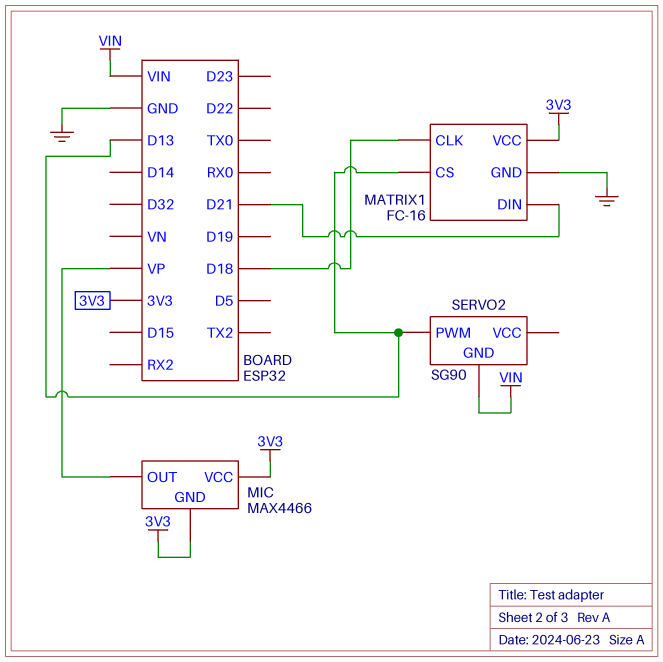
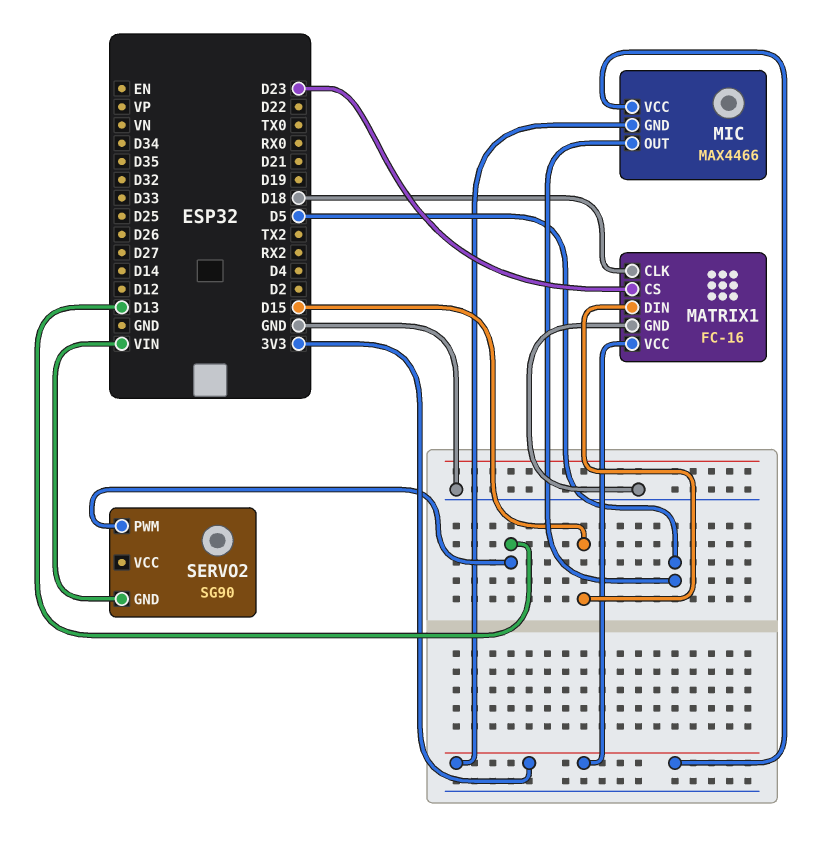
MATRIX1 pin CS: D13 -> D23
MATRIX1 pin DIN: D21 -> D15
MIC pin OUT: VP -> D5

